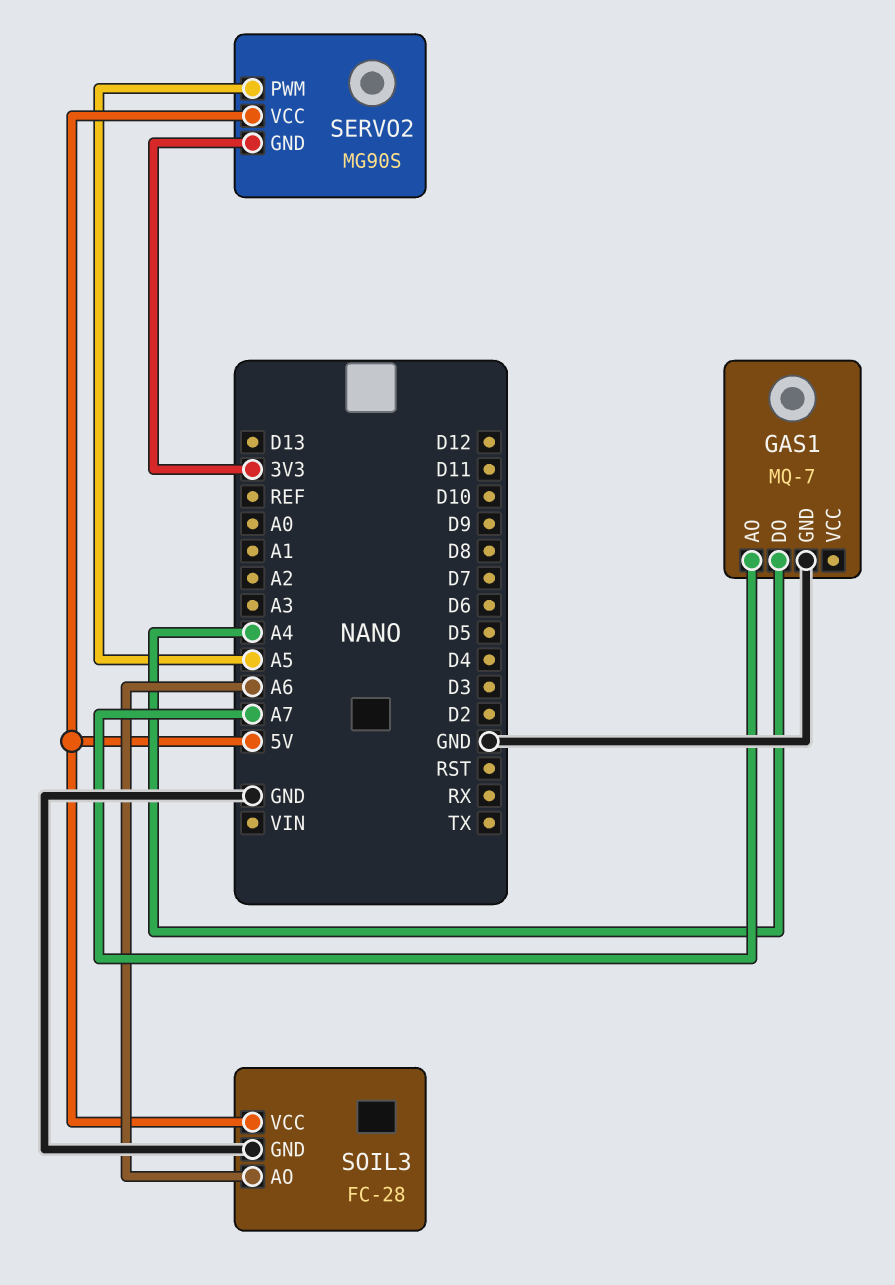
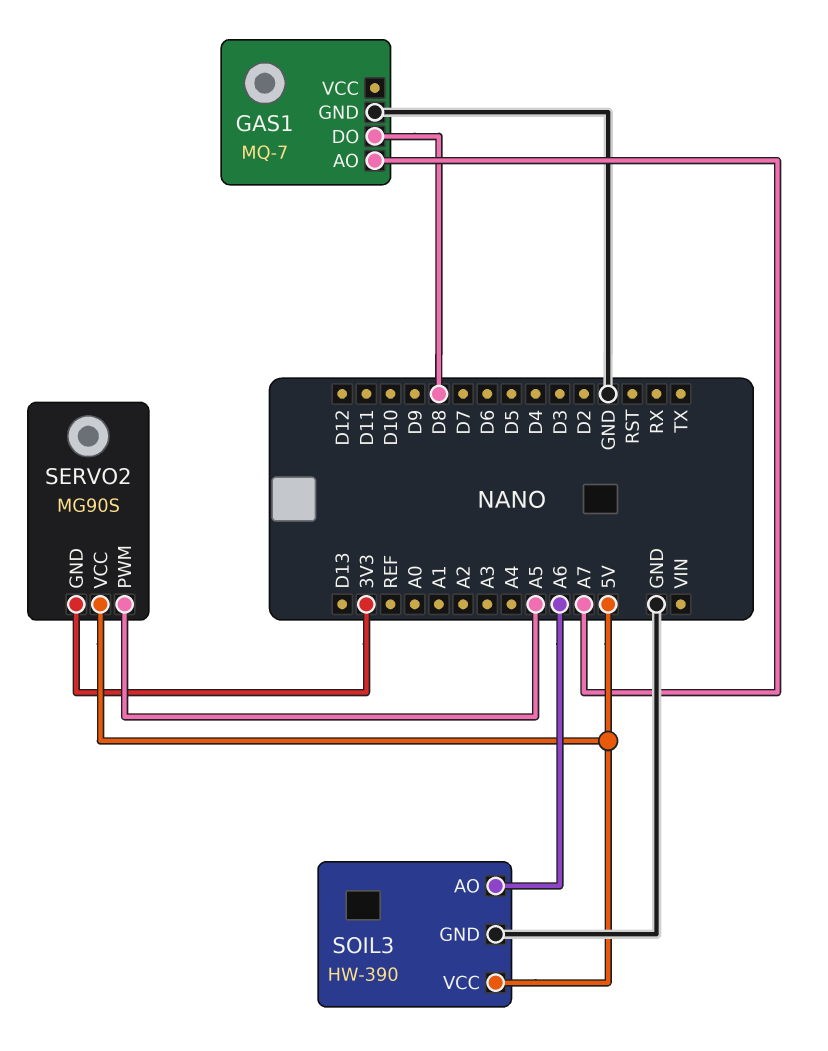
GAS1 pin DO: A4 -> D8
SOIL3: FC-28 -> HW-390

